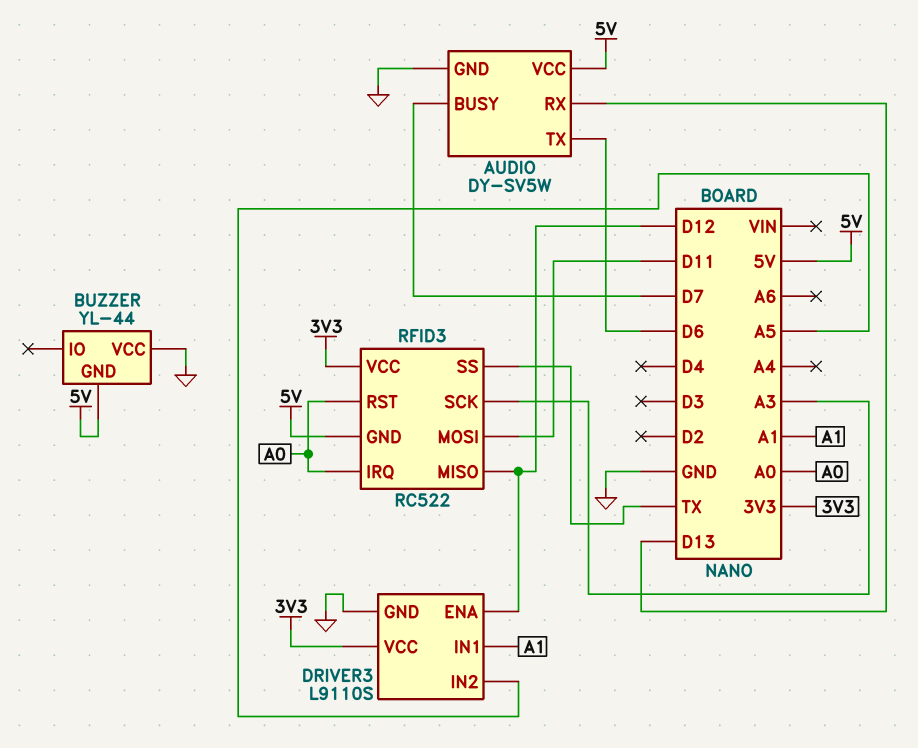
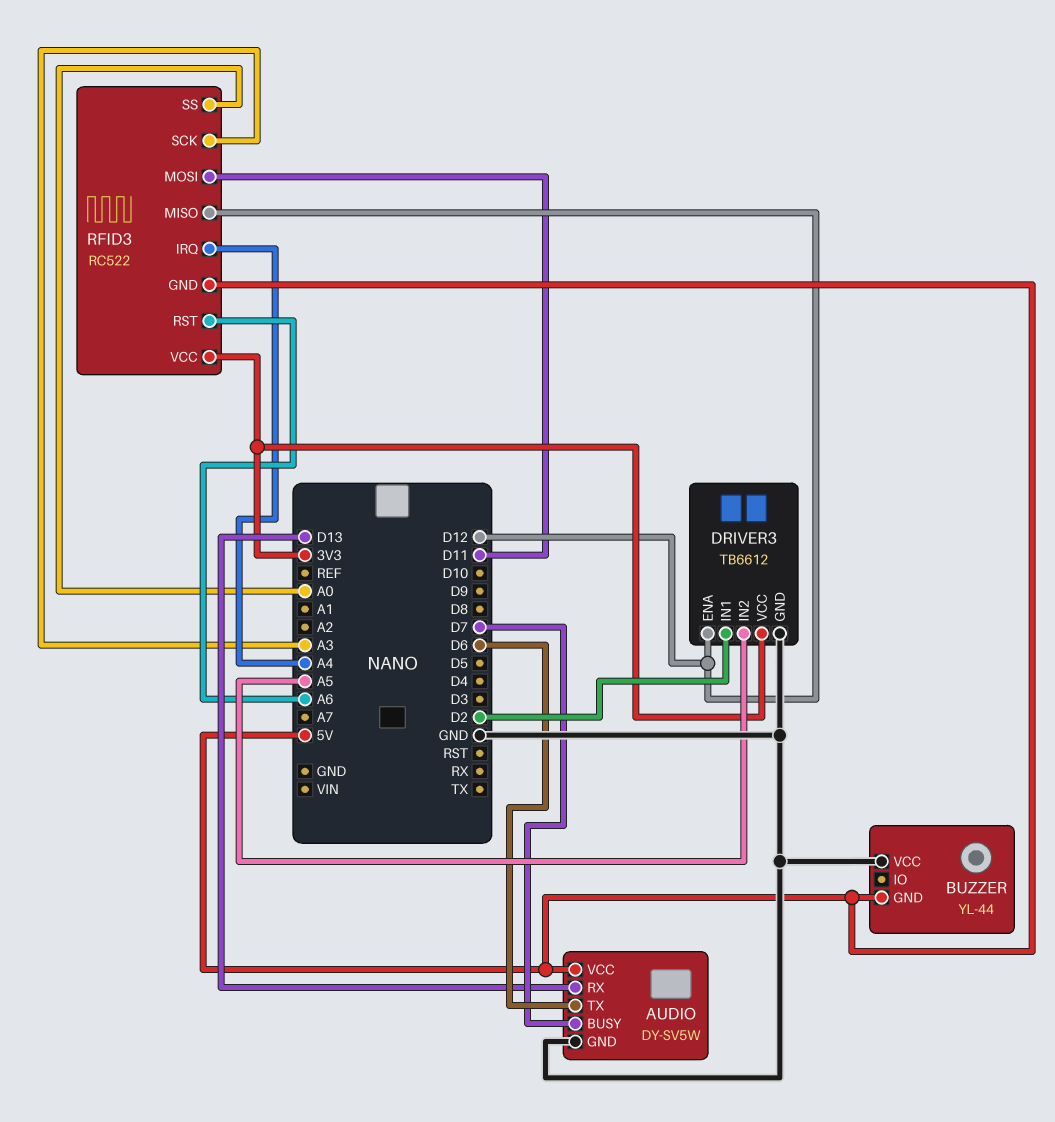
DRIVER3: L9110S -> TB6612
DRIVER3 pin IN1: A1 -> D2
RFID3 pin IRQ: A0 -> A4
RFID3 pin RST: A0 -> A6
RFID3 pin SS: TX -> A0

